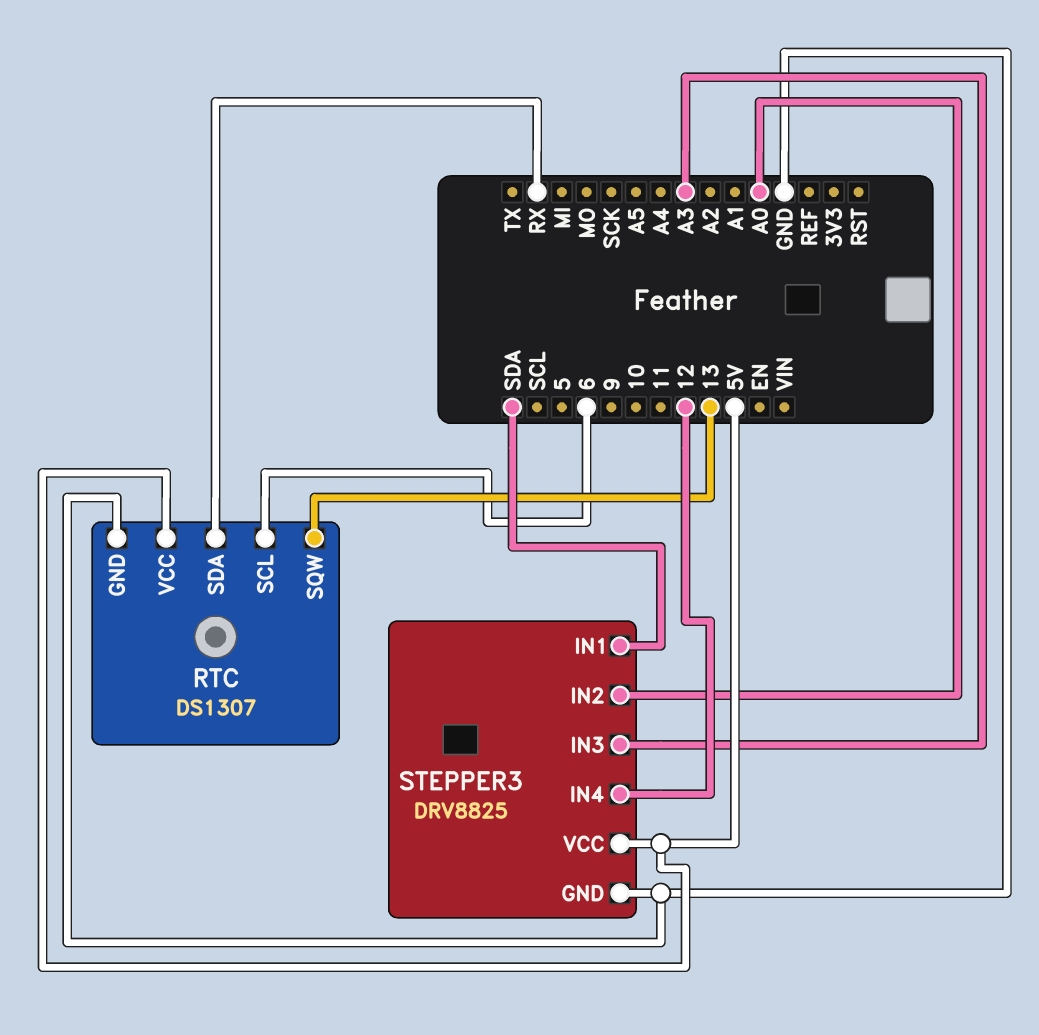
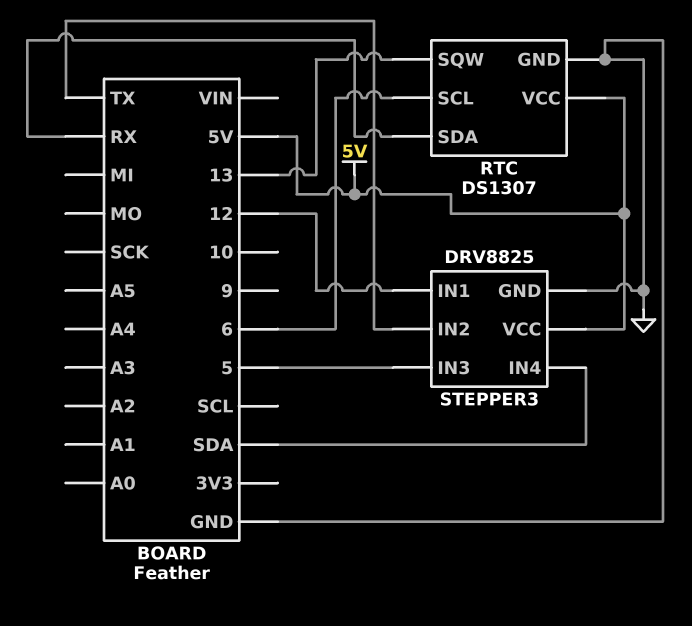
STEPPER3 pin IN1: SDA -> 12
STEPPER3 pin IN2: A0 -> TX
STEPPER3 pin IN3: A3 -> 5
STEPPER3 pin IN4: 12 -> SDA

